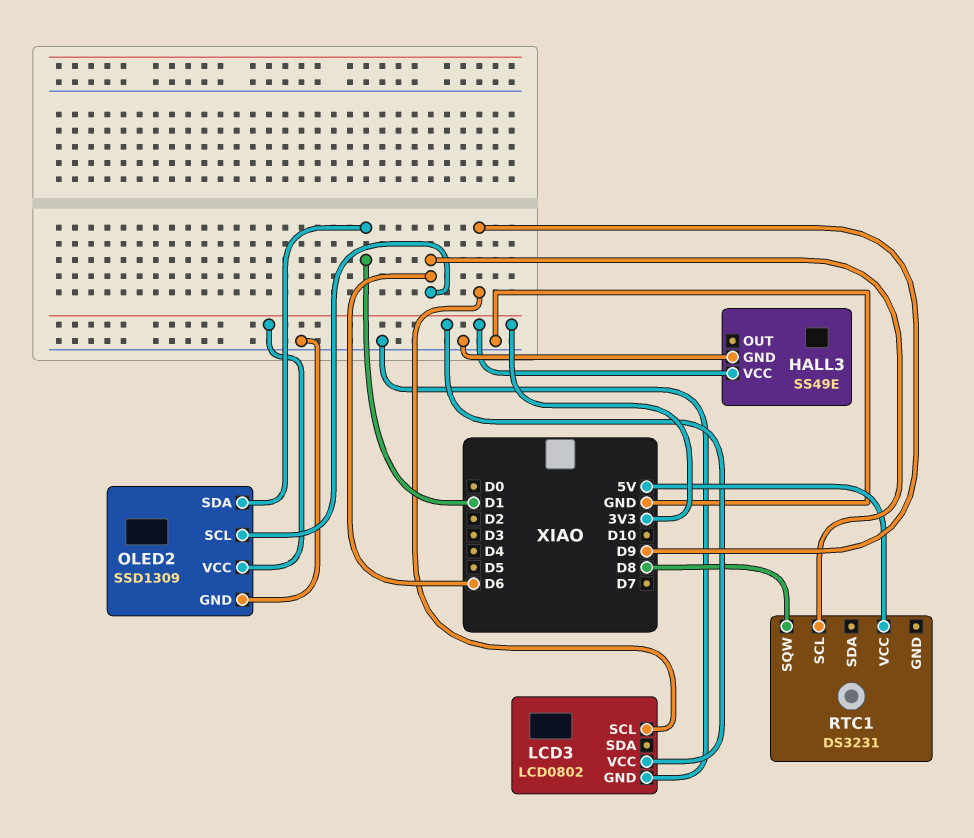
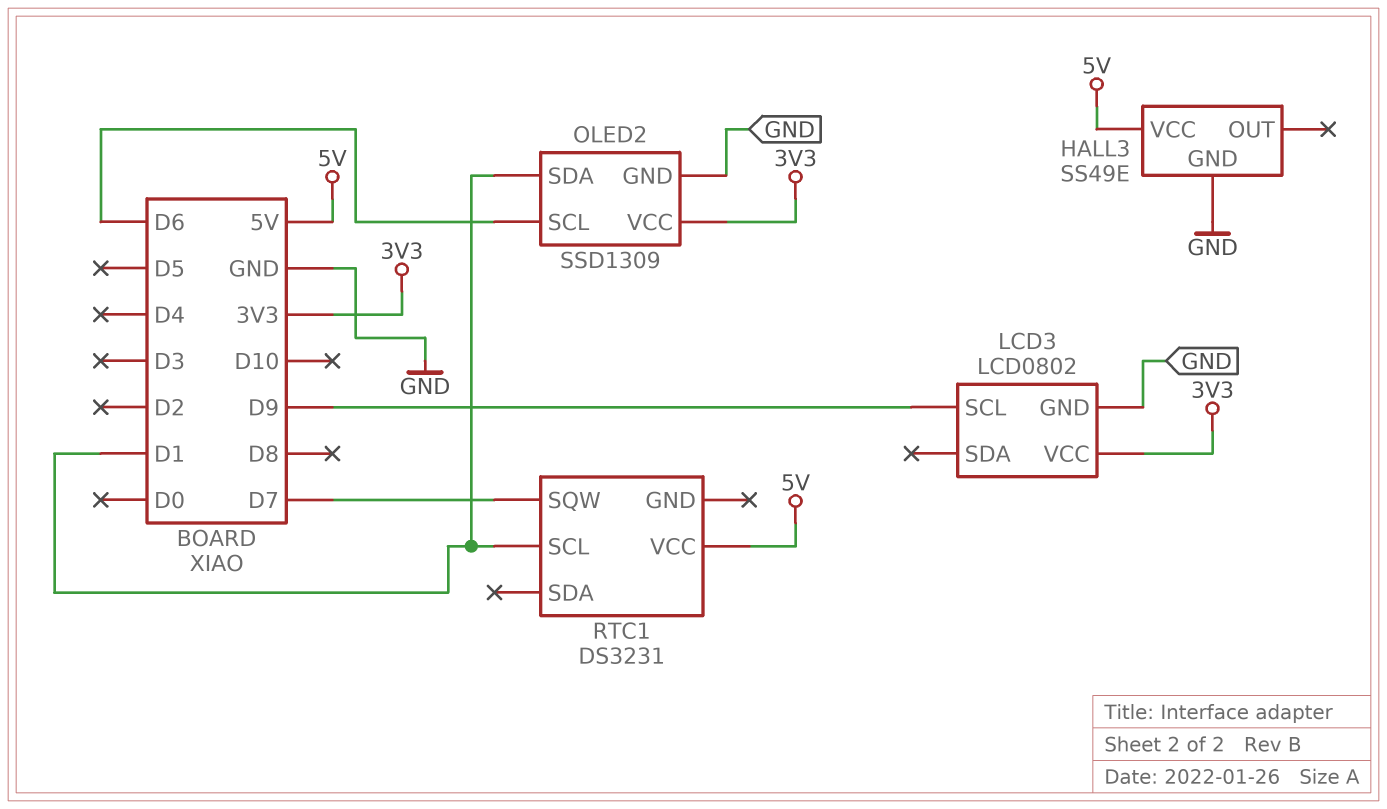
HALL3 pin VCC: 3V3 -> 5V
RTC1 pin SCL: D6 -> D1
RTC1 pin SQW: D8 -> D7

